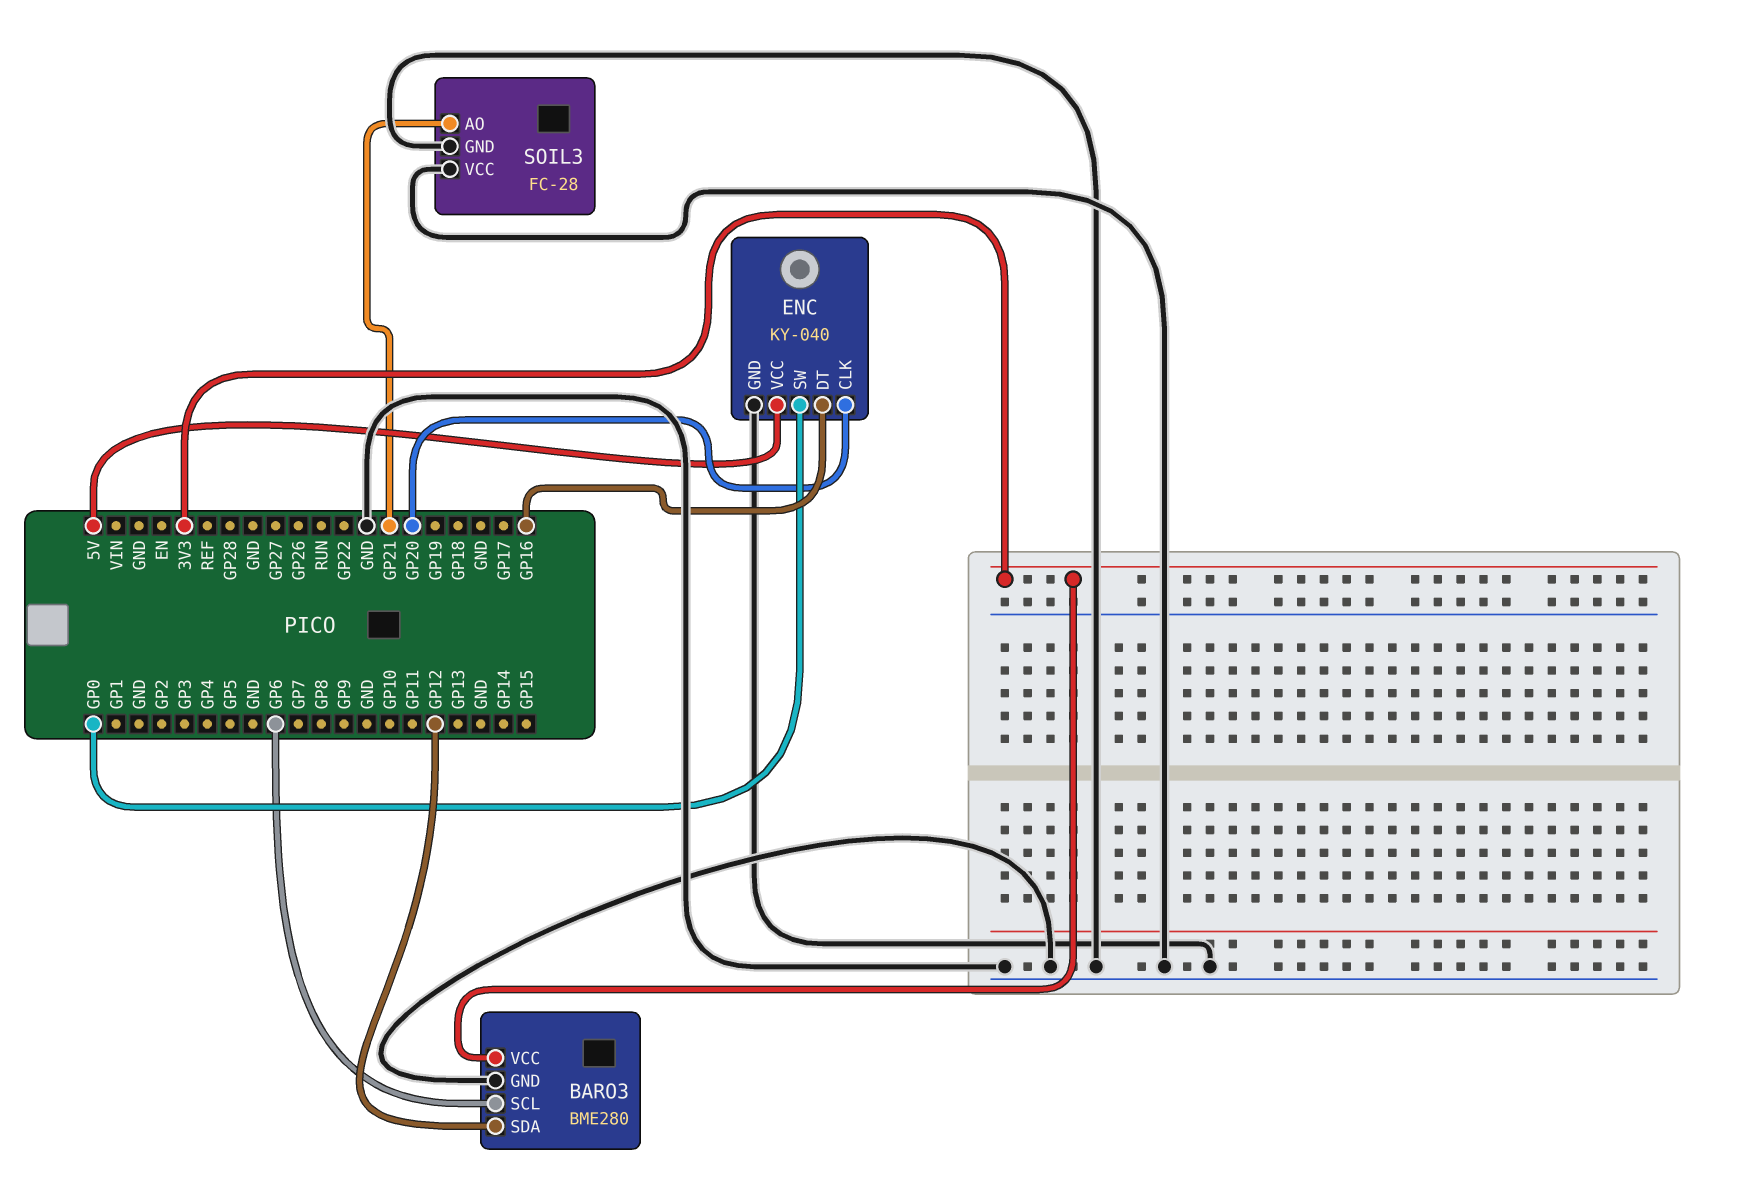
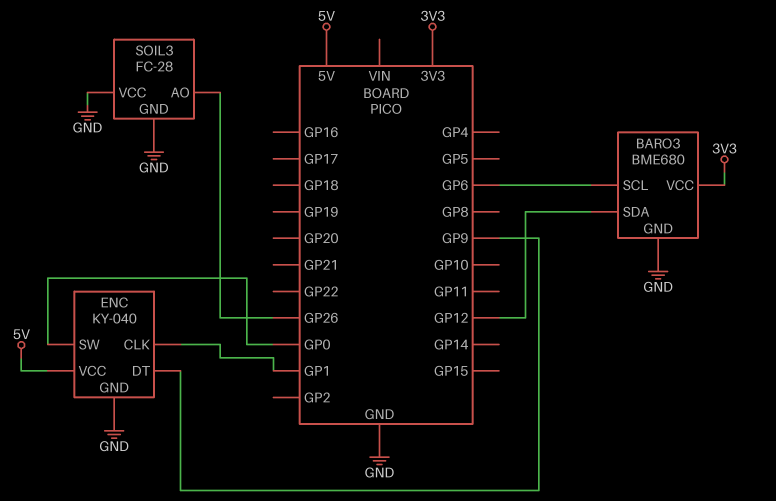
BARO3: BME280 -> BME680
ENC pin CLK: GP20 -> GP1
ENC pin DT: GP16 -> GP9
SOIL3 pin AO: GP21 -> GP26

